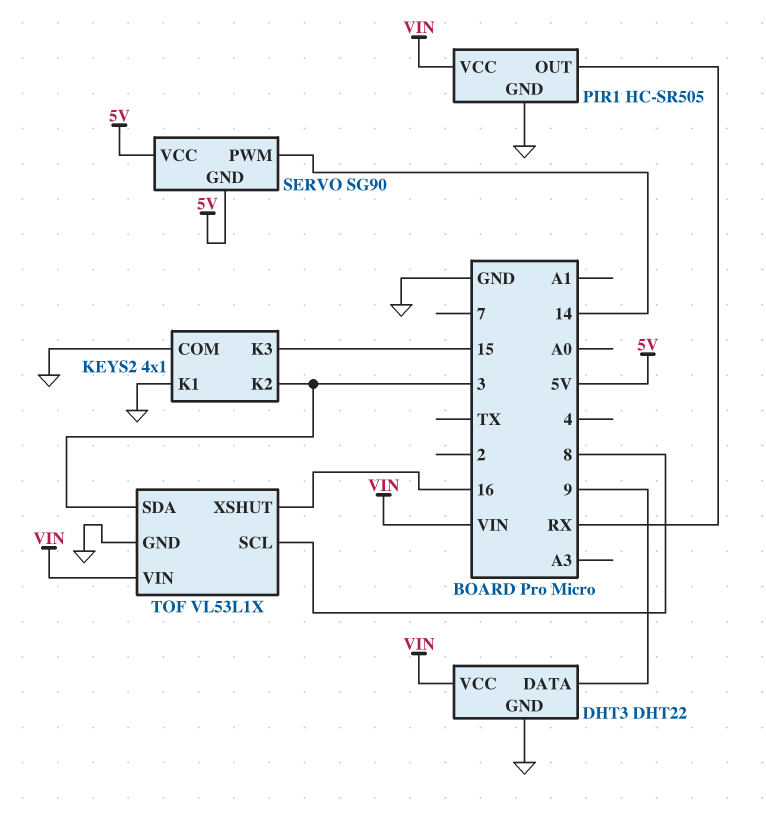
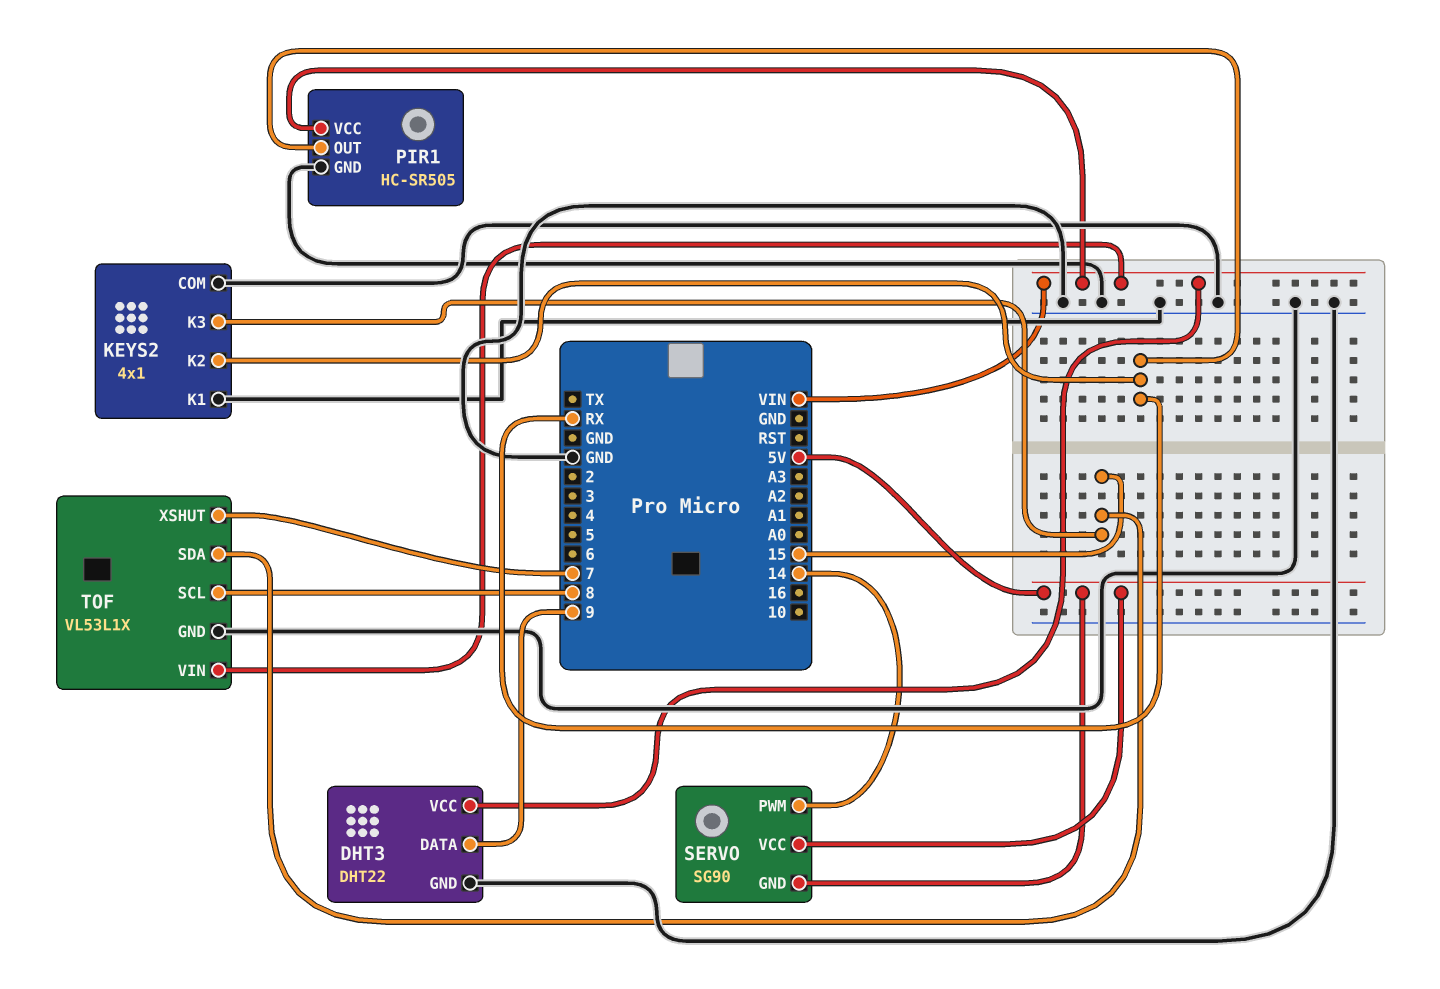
KEYS2 pin K2: 3 -> RX
TOF pin SDA: 3 -> 15
TOF pin XSHUT: 16 -> 7

